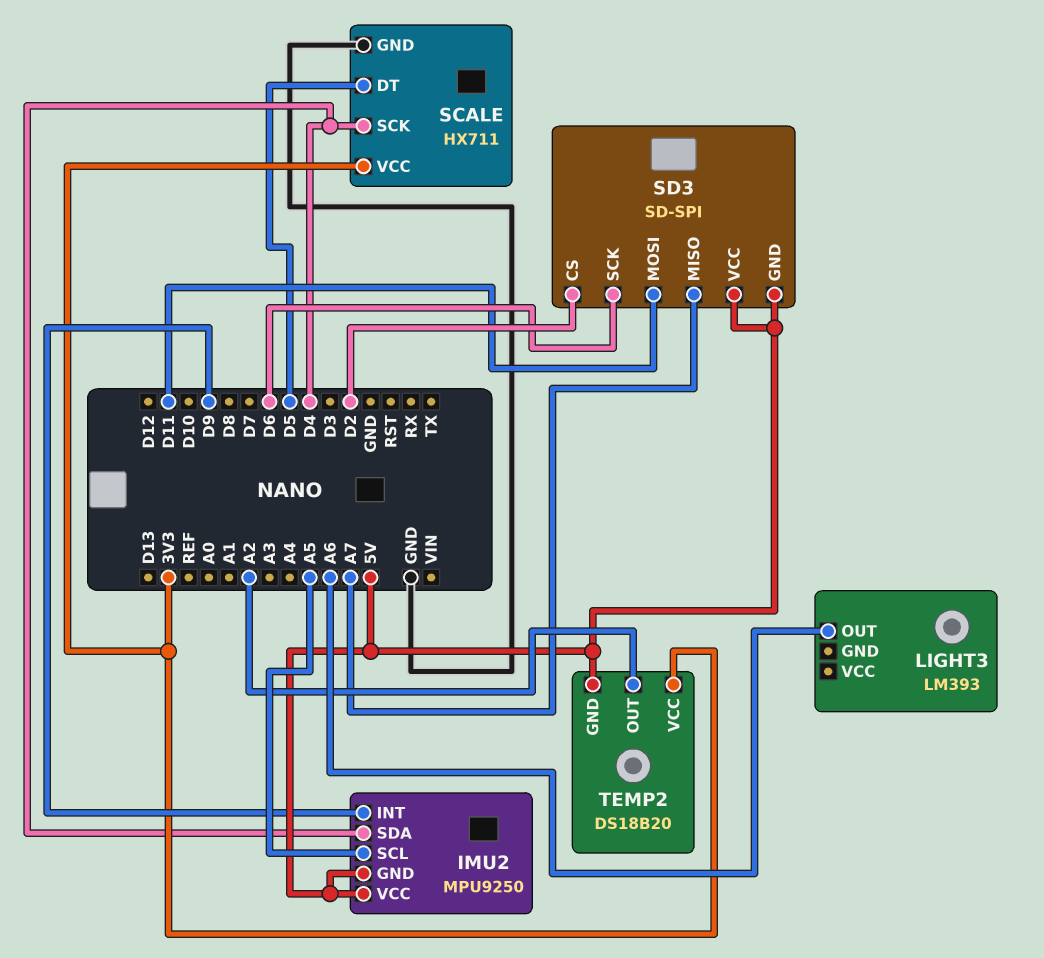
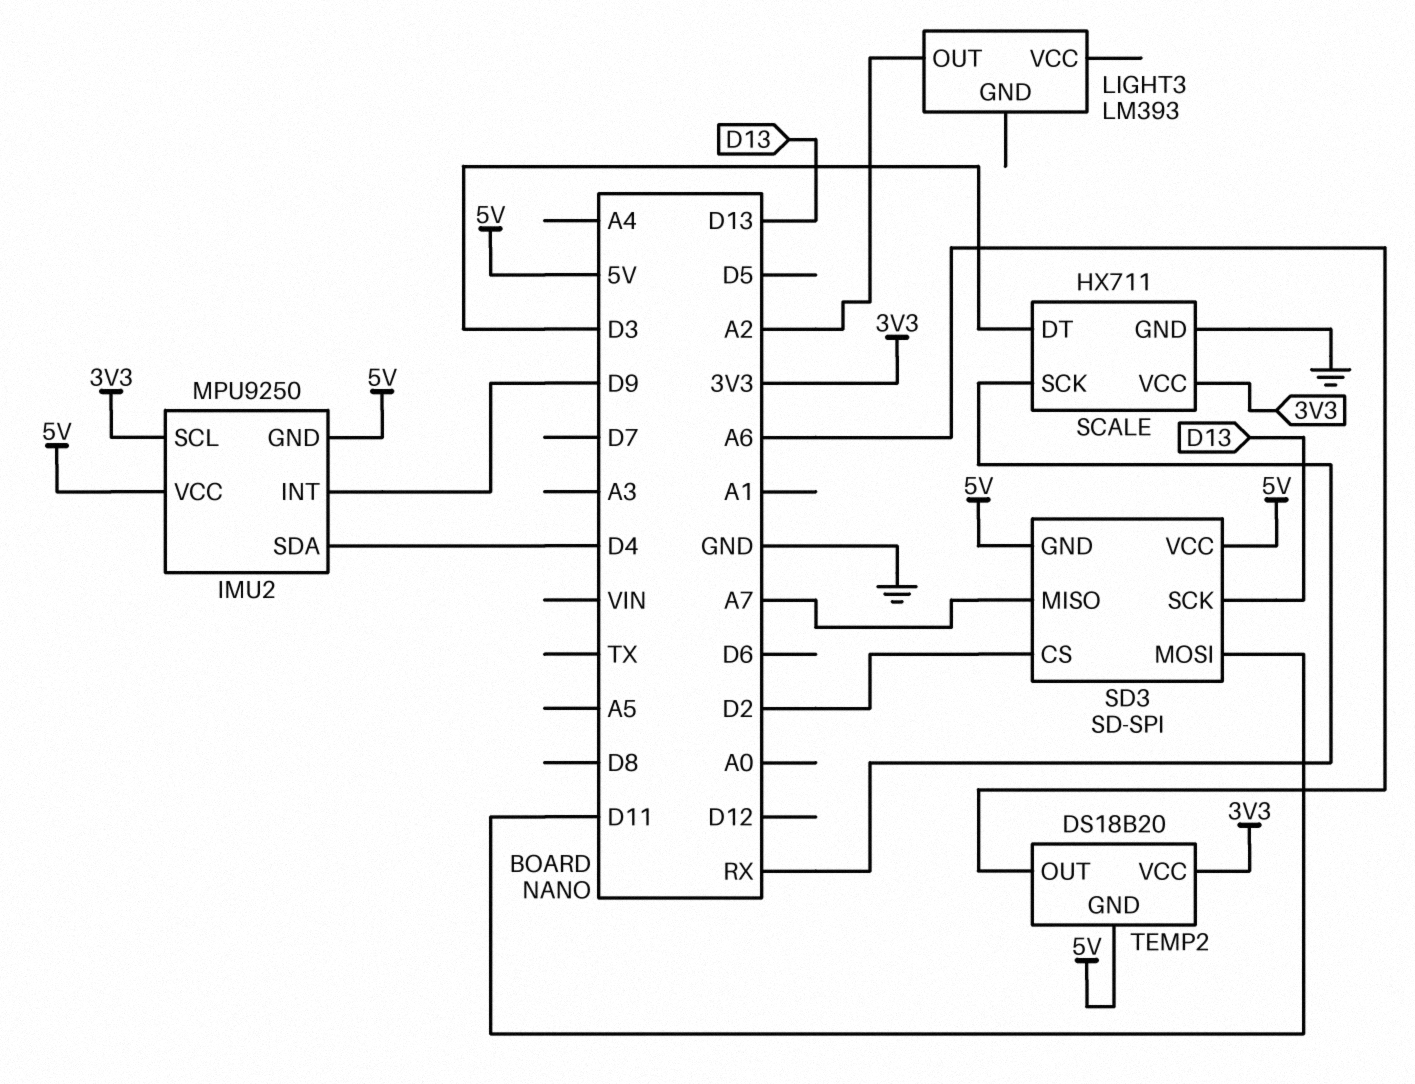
IMU2 pin SCL: A5 -> 3V3
LIGHT3 pin OUT: A6 -> A2
SCALE pin DT: D5 -> D3
SCALE pin SCK: D4 -> RX
SD3 pin SCK: D6 -> D13
TEMP2 pin OUT: A2 -> A6

